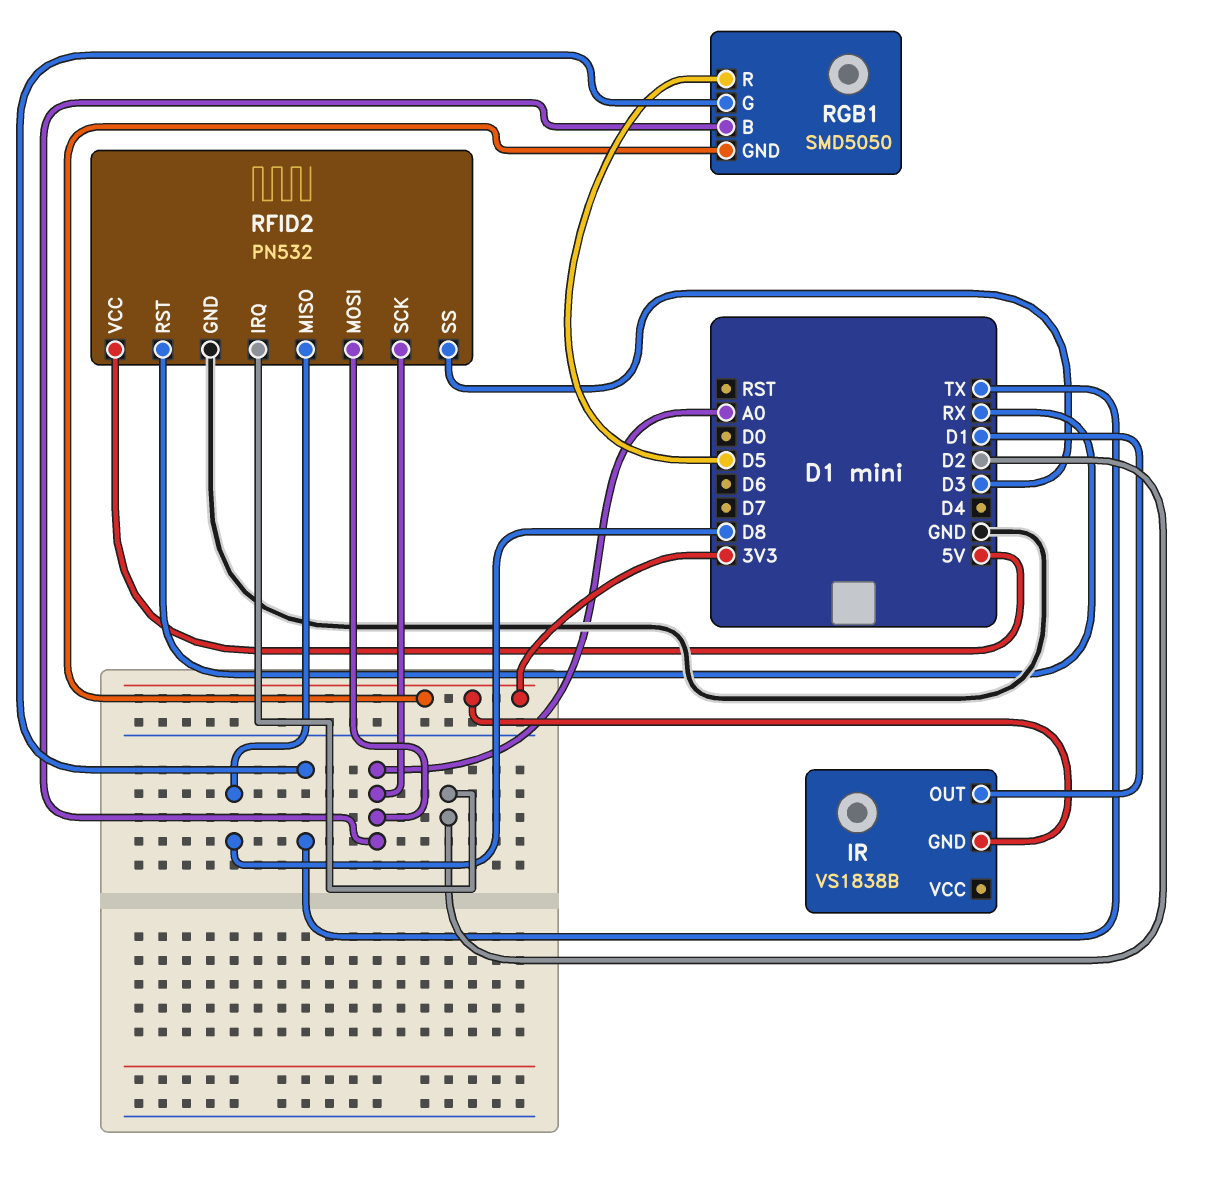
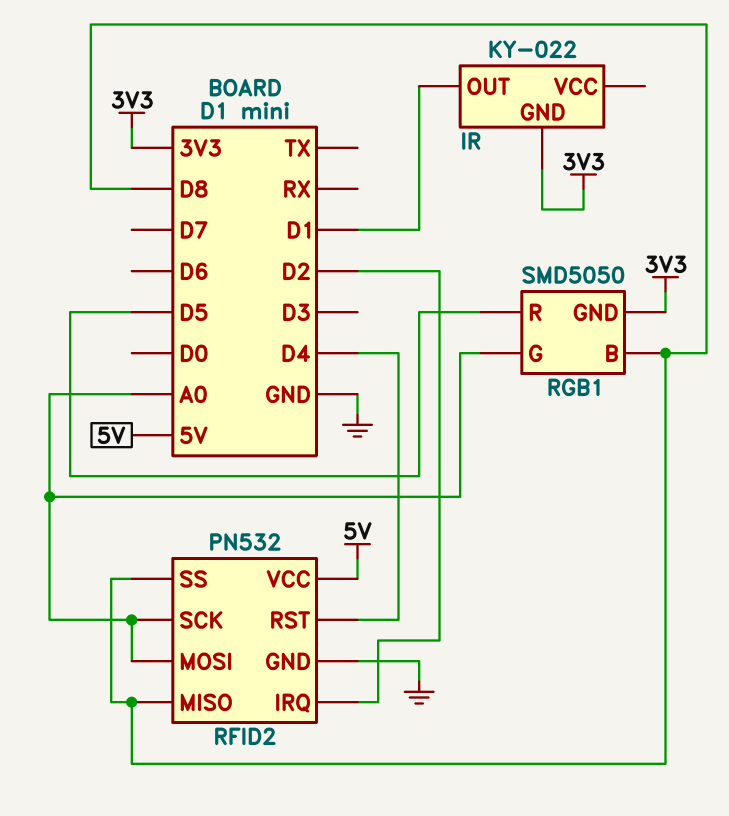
IR: VS1838B -> KY-022
RFID2 pin RST: RX -> D4
RFID2 pin SS: D3 -> D8
RGB1 pin B: A0 -> D8
RGB1 pin G: TX -> A0

